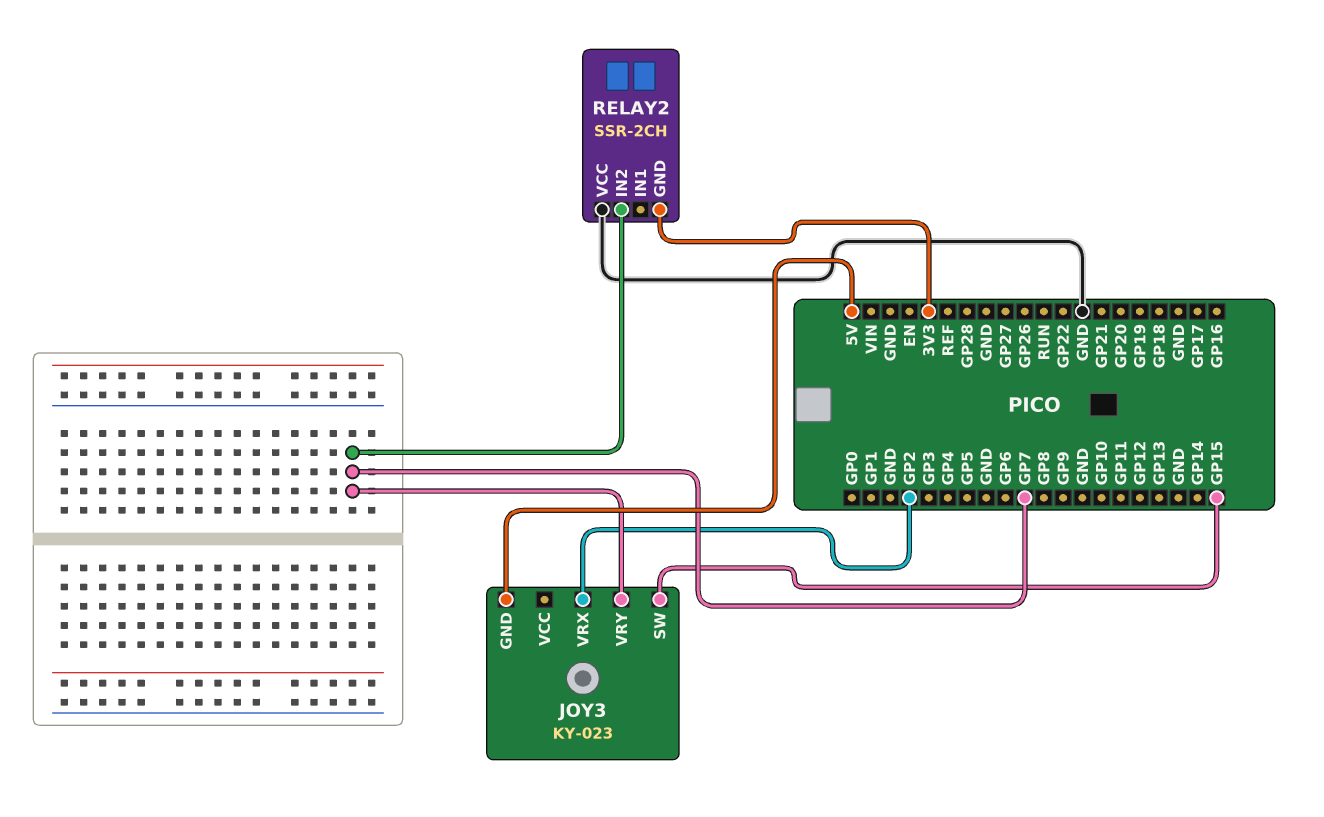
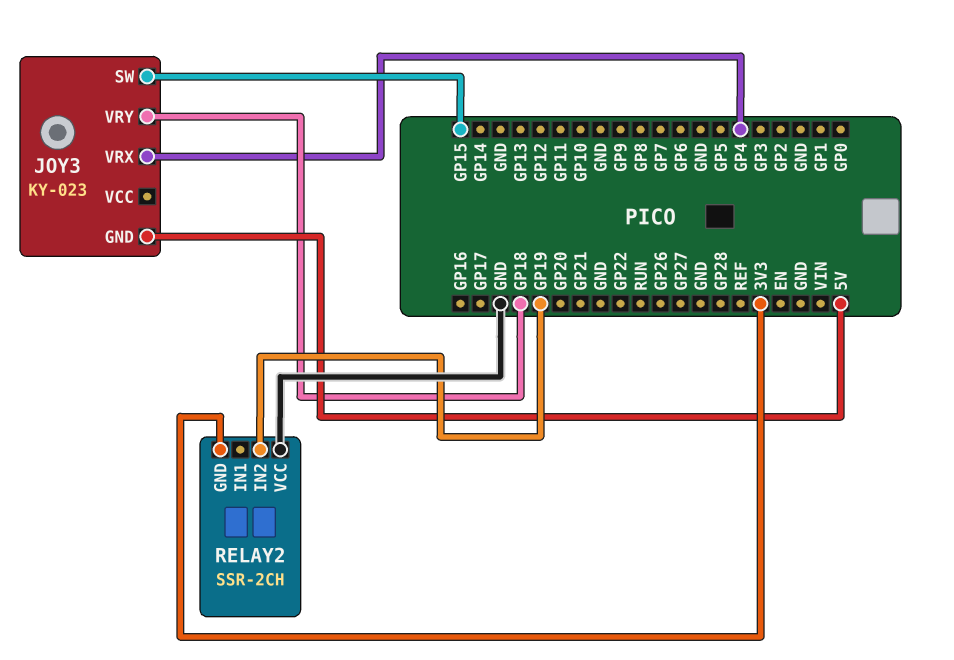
JOY3 pin VRX: GP2 -> GP4
JOY3 pin VRY: GP7 -> GP18
RELAY2 pin IN2: GP7 -> GP19

